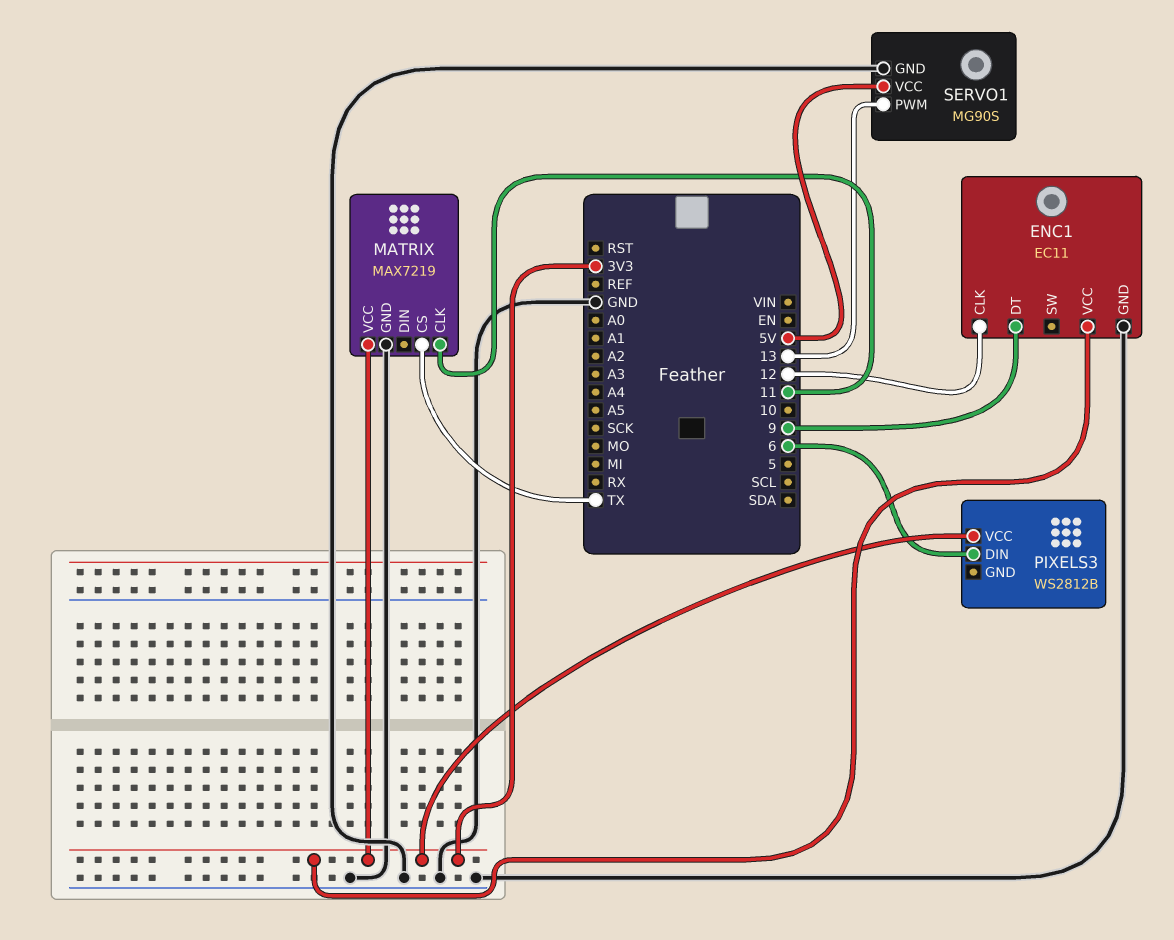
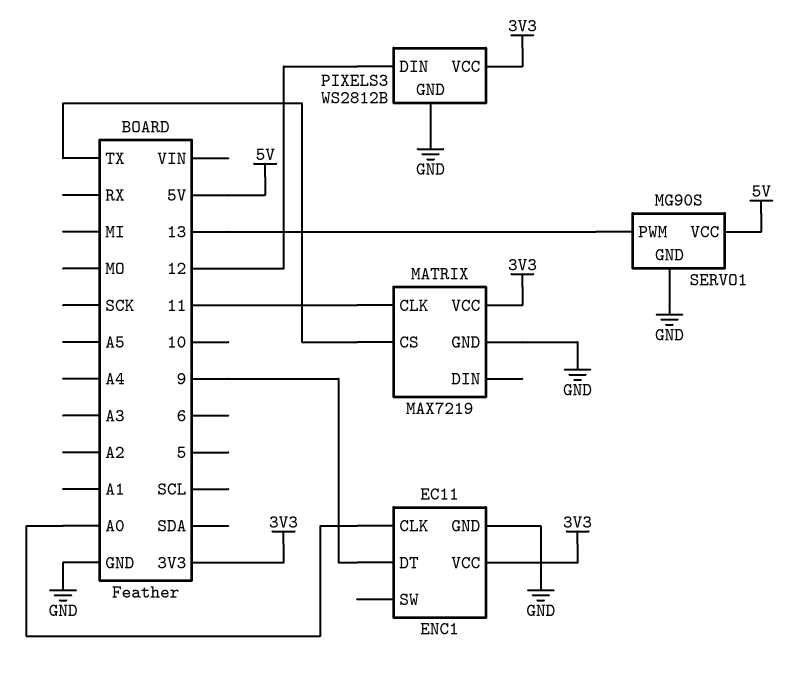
ENC1 pin CLK: 12 -> A0
PIXELS3 pin DIN: 6 -> 12
PIXELS3 pin GND: none -> GND

